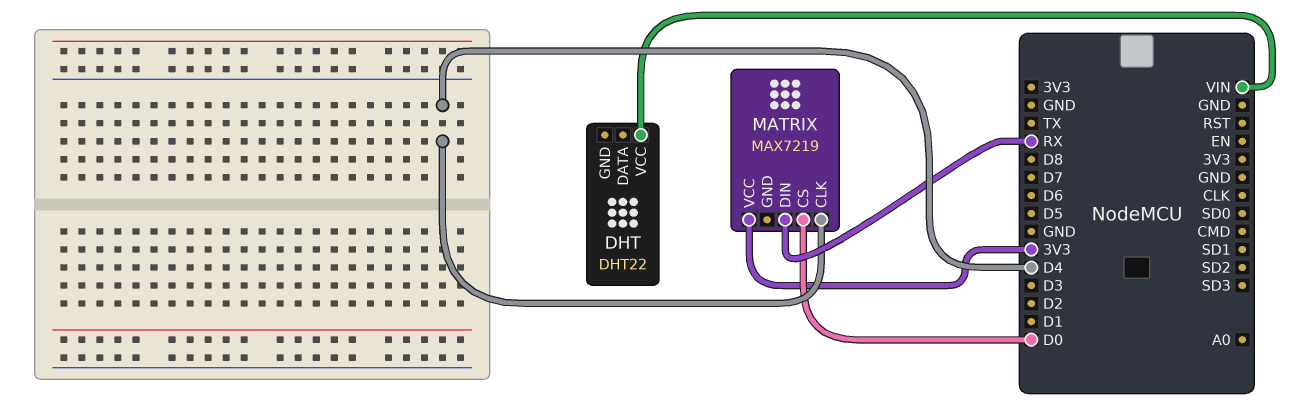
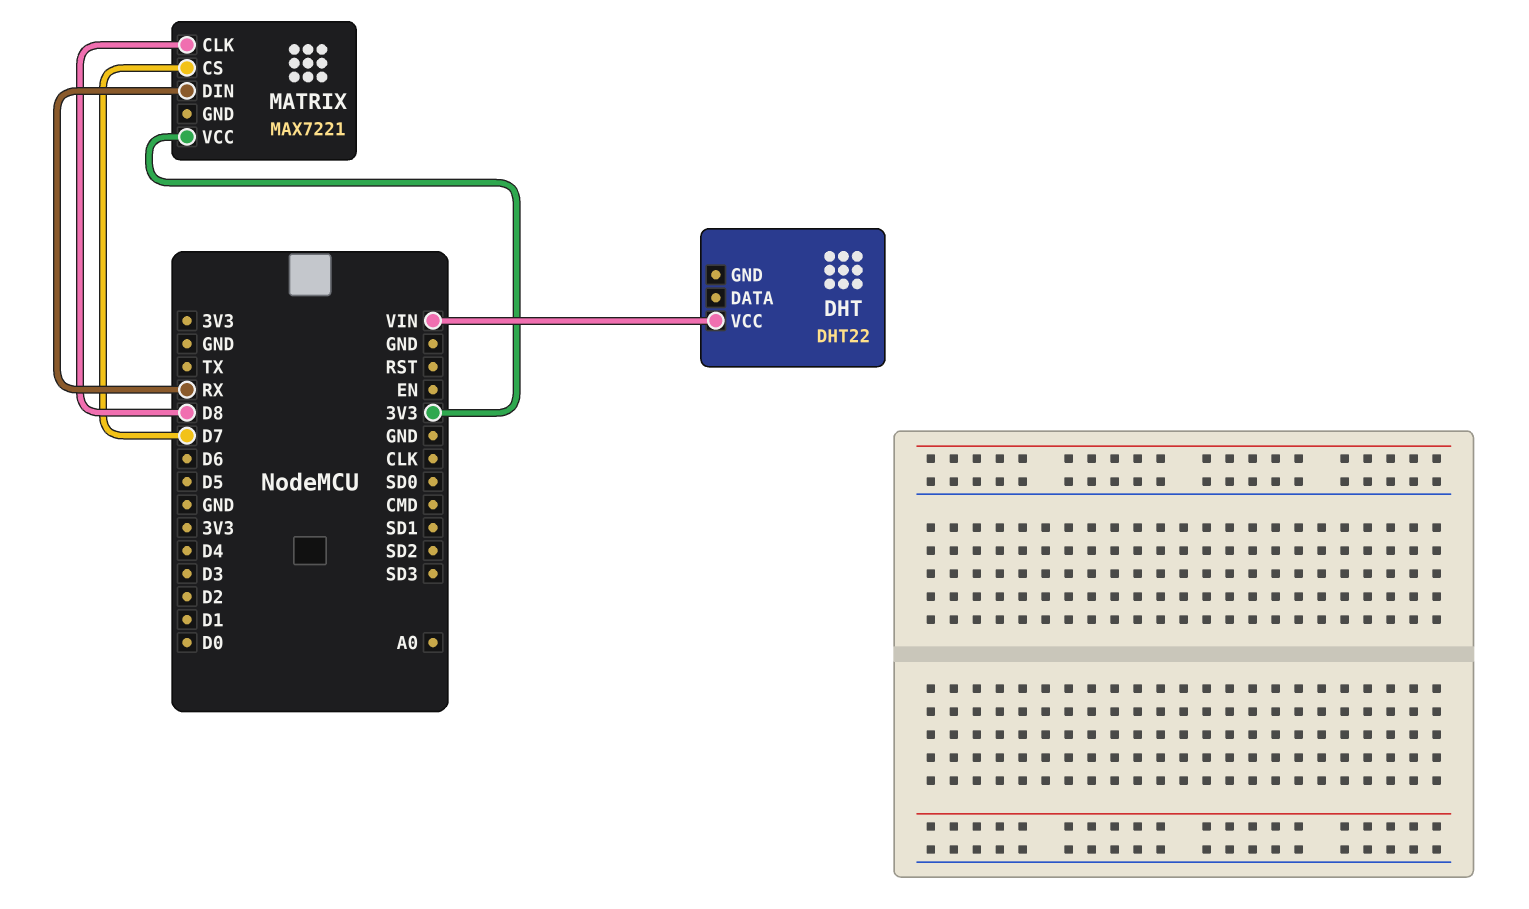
MATRIX: MAX7219 -> MAX7221
MATRIX pin CLK: D4 -> D8
MATRIX pin CS: D0 -> D7

